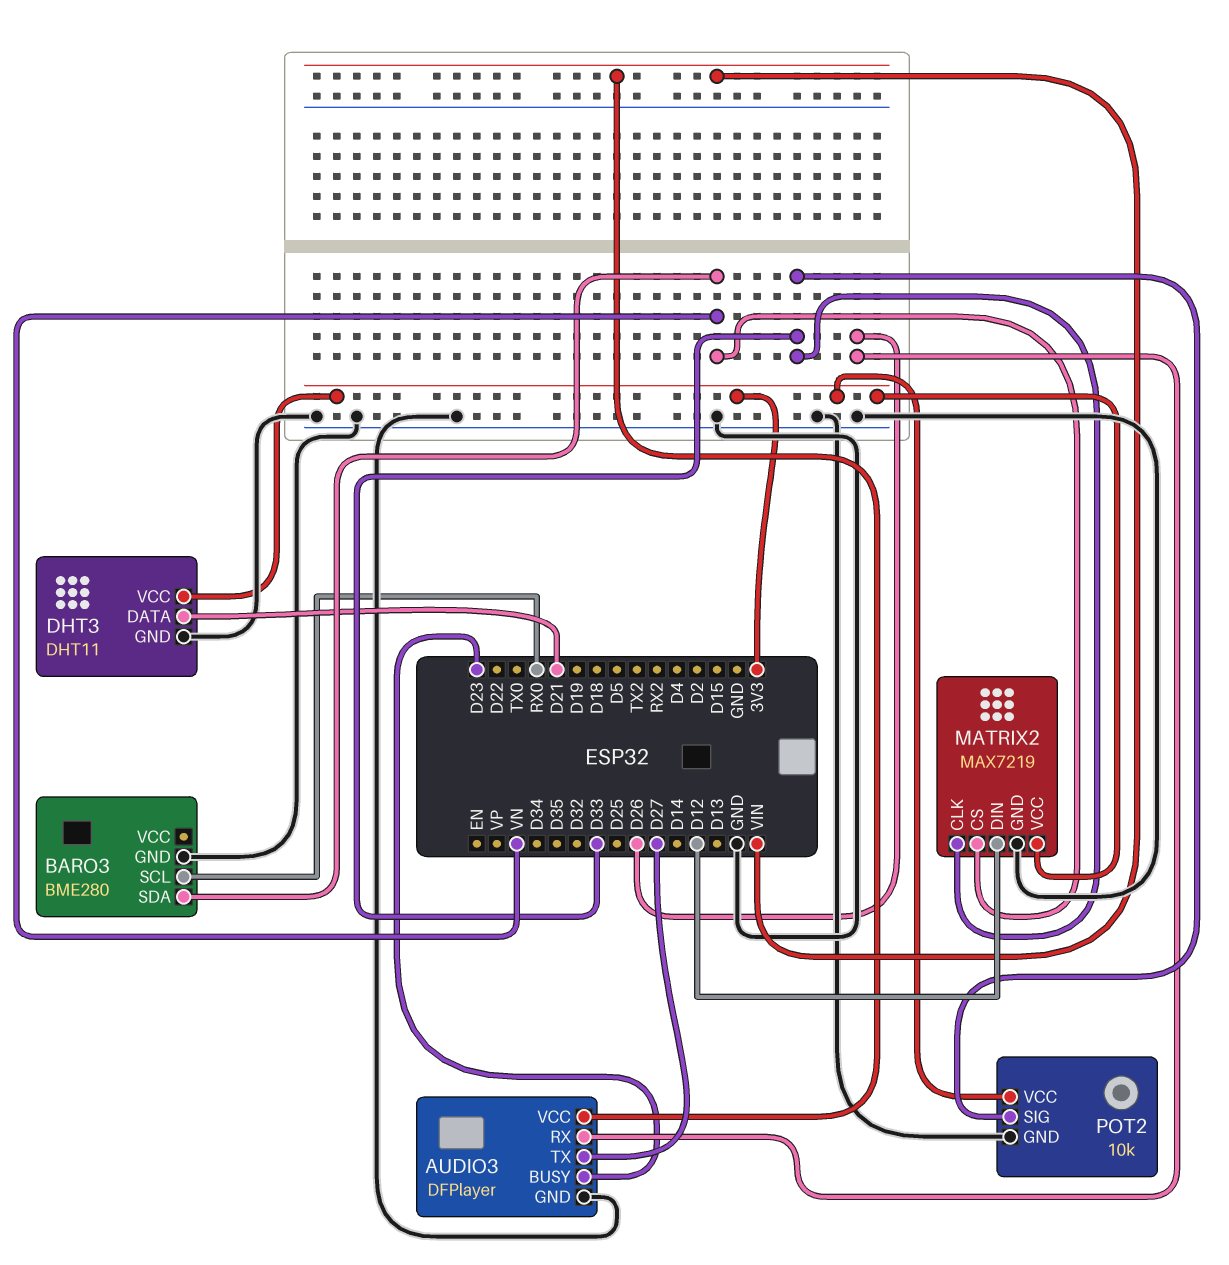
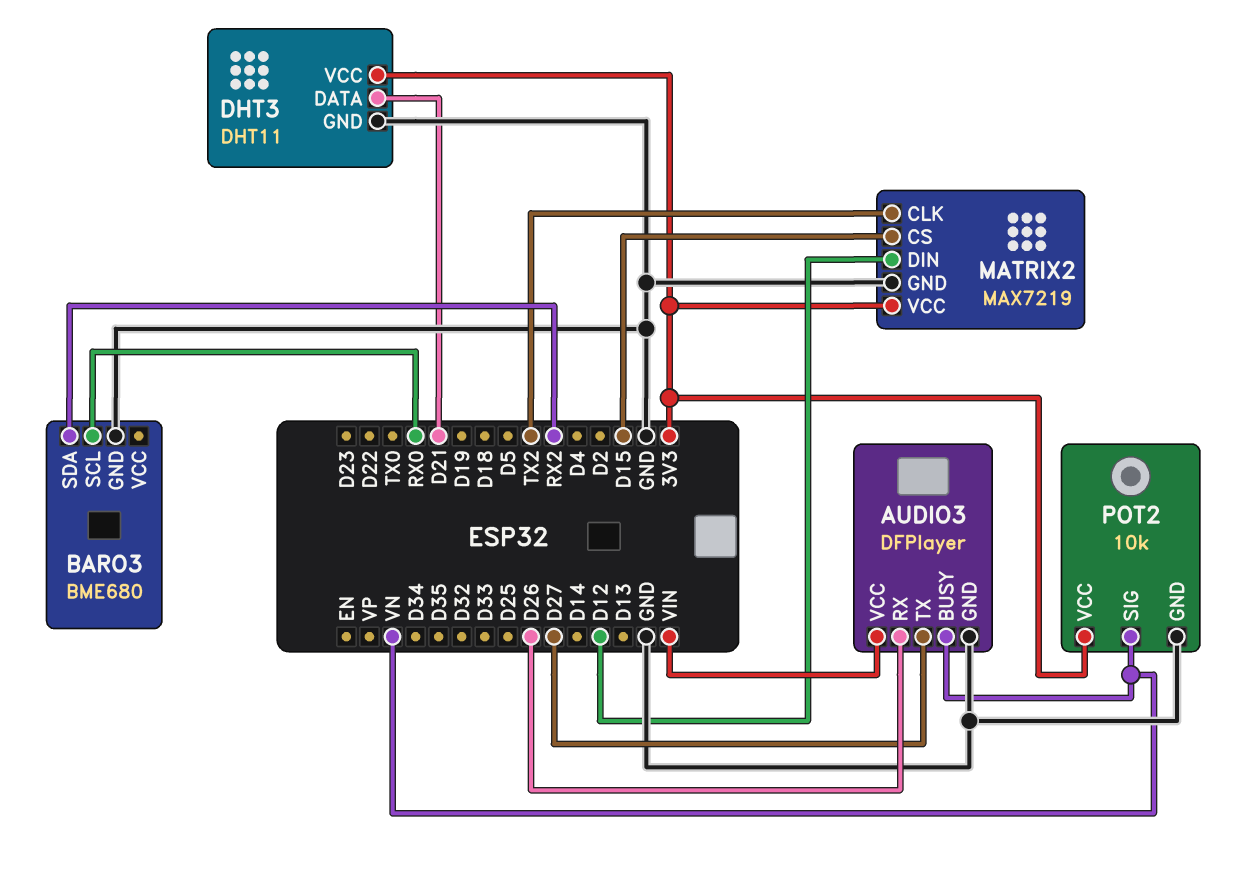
AUDIO3 pin BUSY: D23 -> VN
BARO3: BME280 -> BME680
BARO3 pin SDA: VN -> RX2
MATRIX2 pin CLK: D33 -> TX2
MATRIX2 pin CS: VN -> D15
POT2 pin SIG: D33 -> VN

